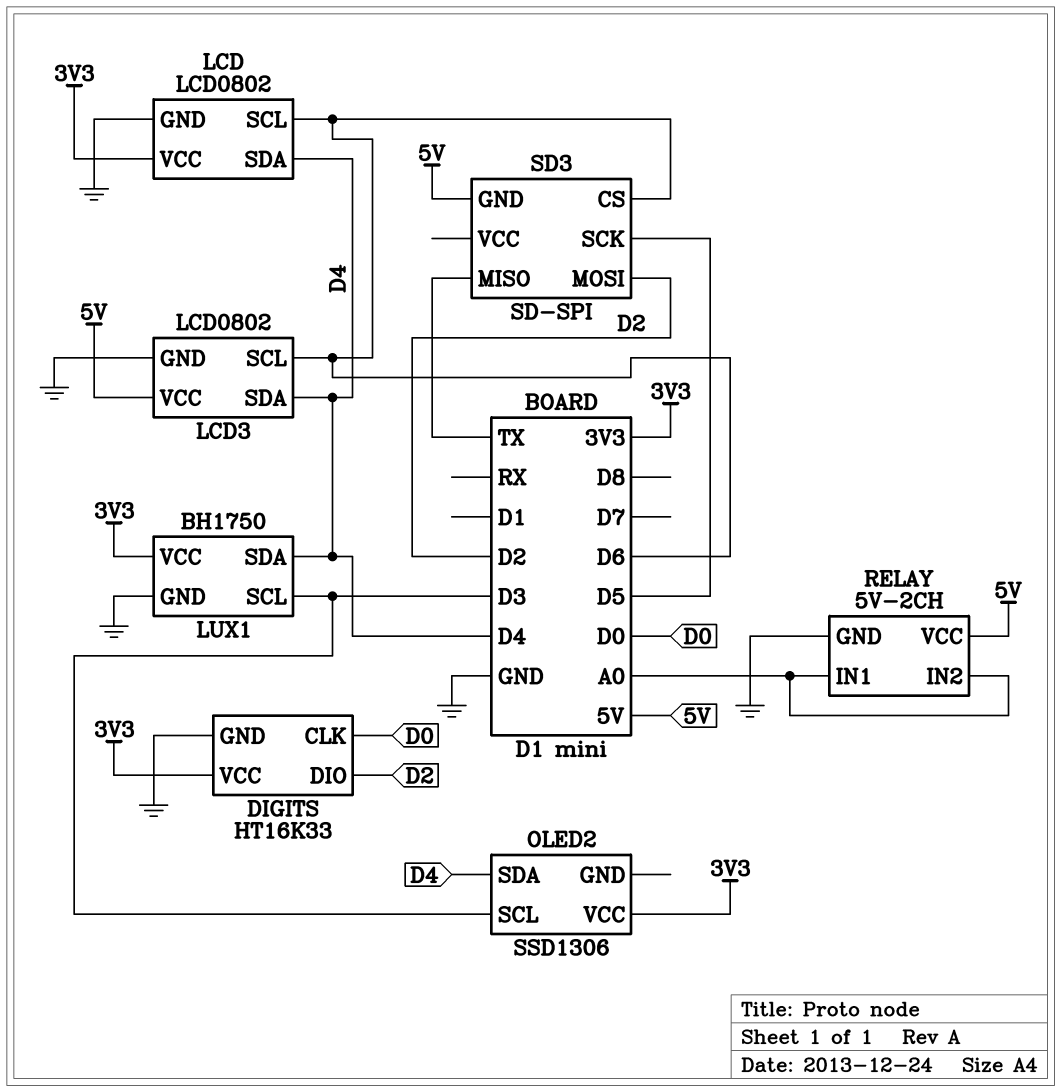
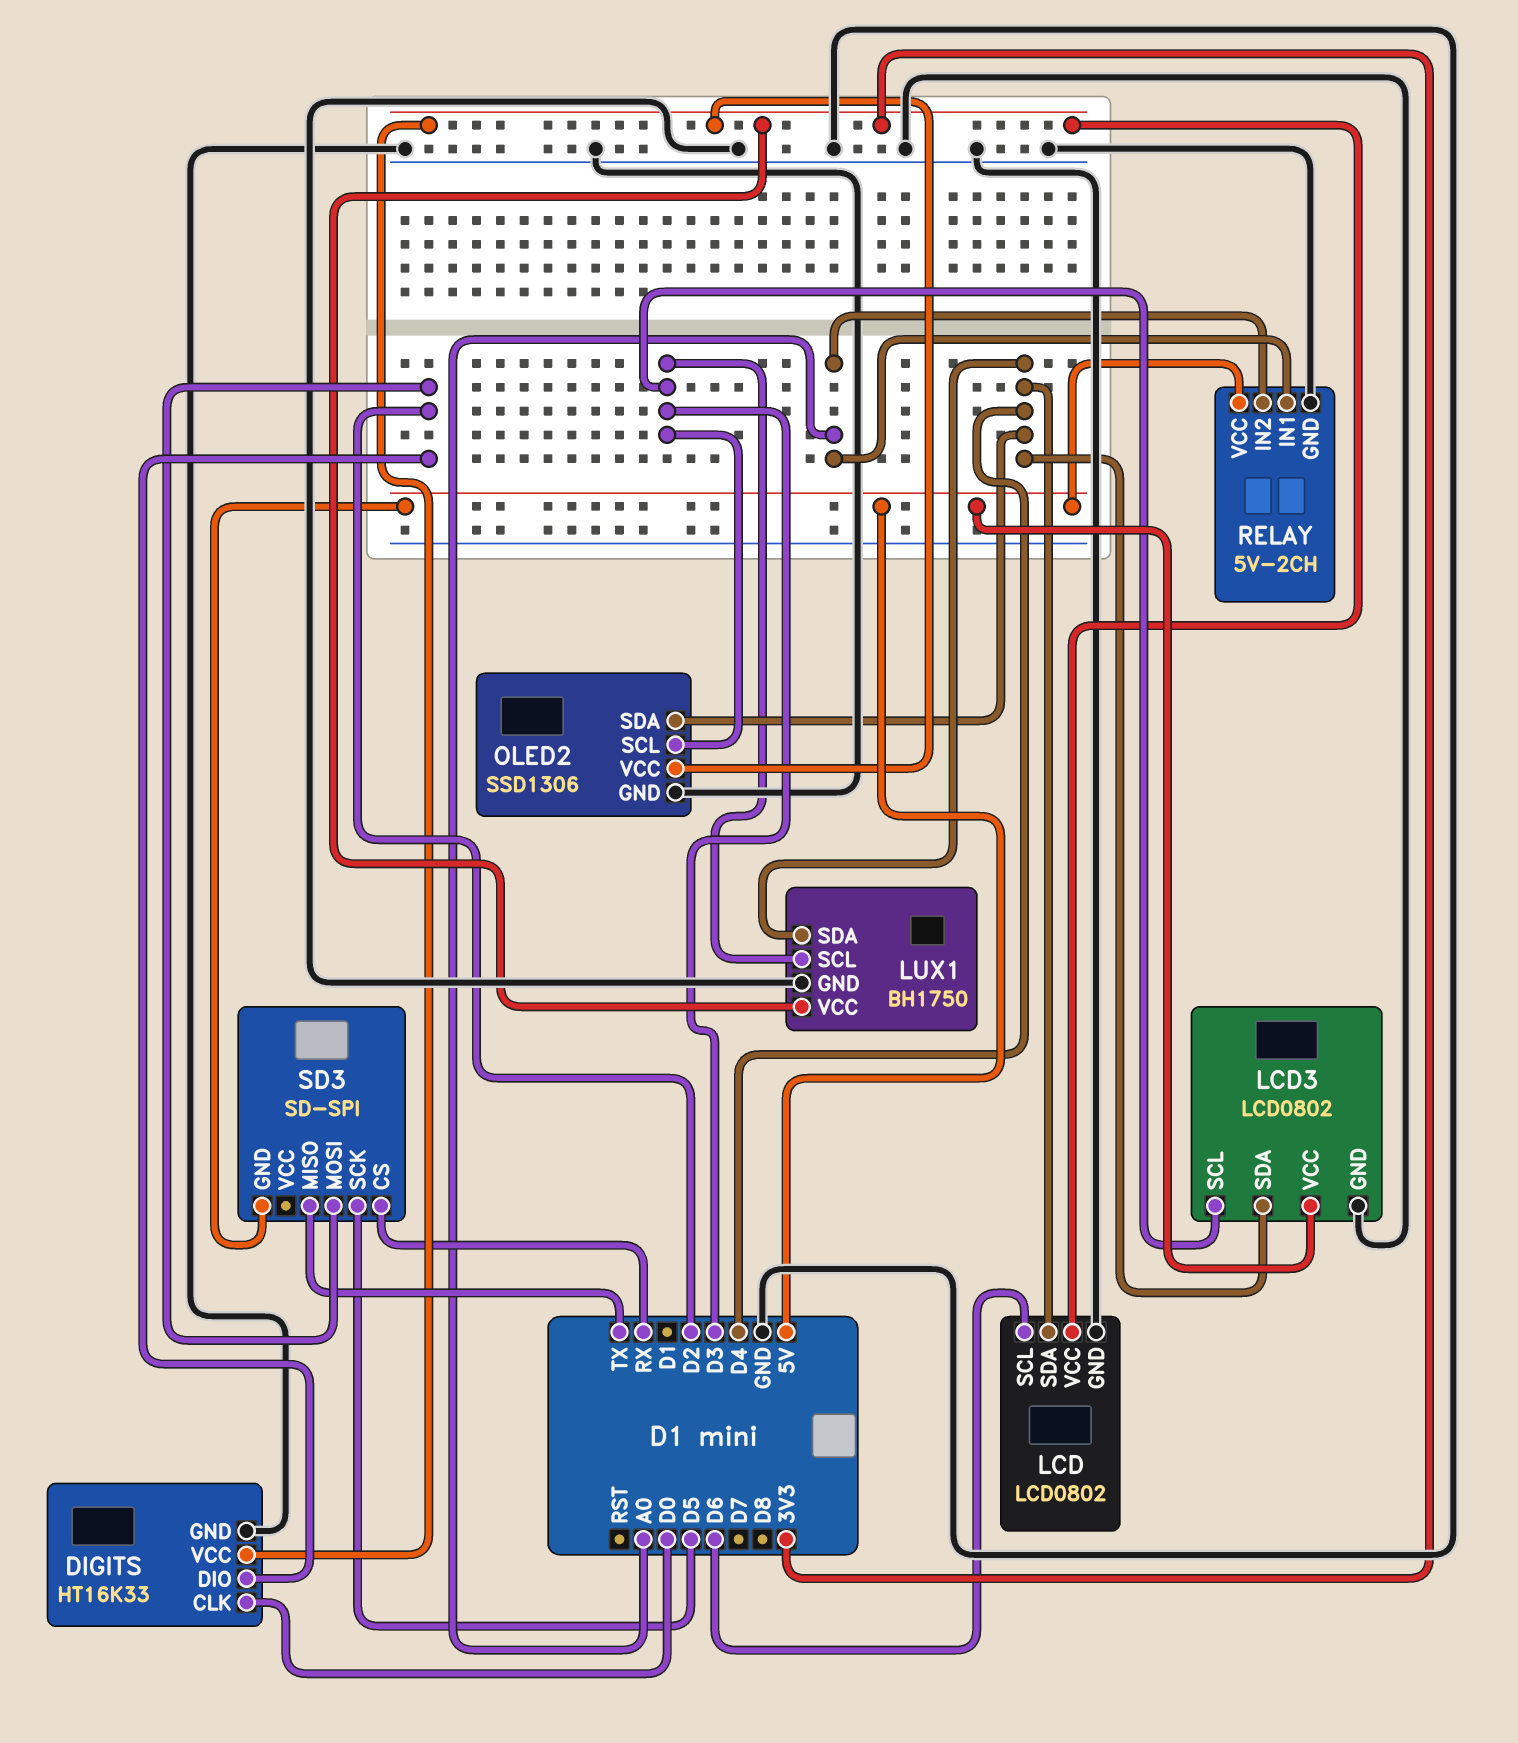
LCD3 pin SCL: D6 -> D3
OLED2 pin GND: none -> GND
SD3 pin CS: D6 -> RX

